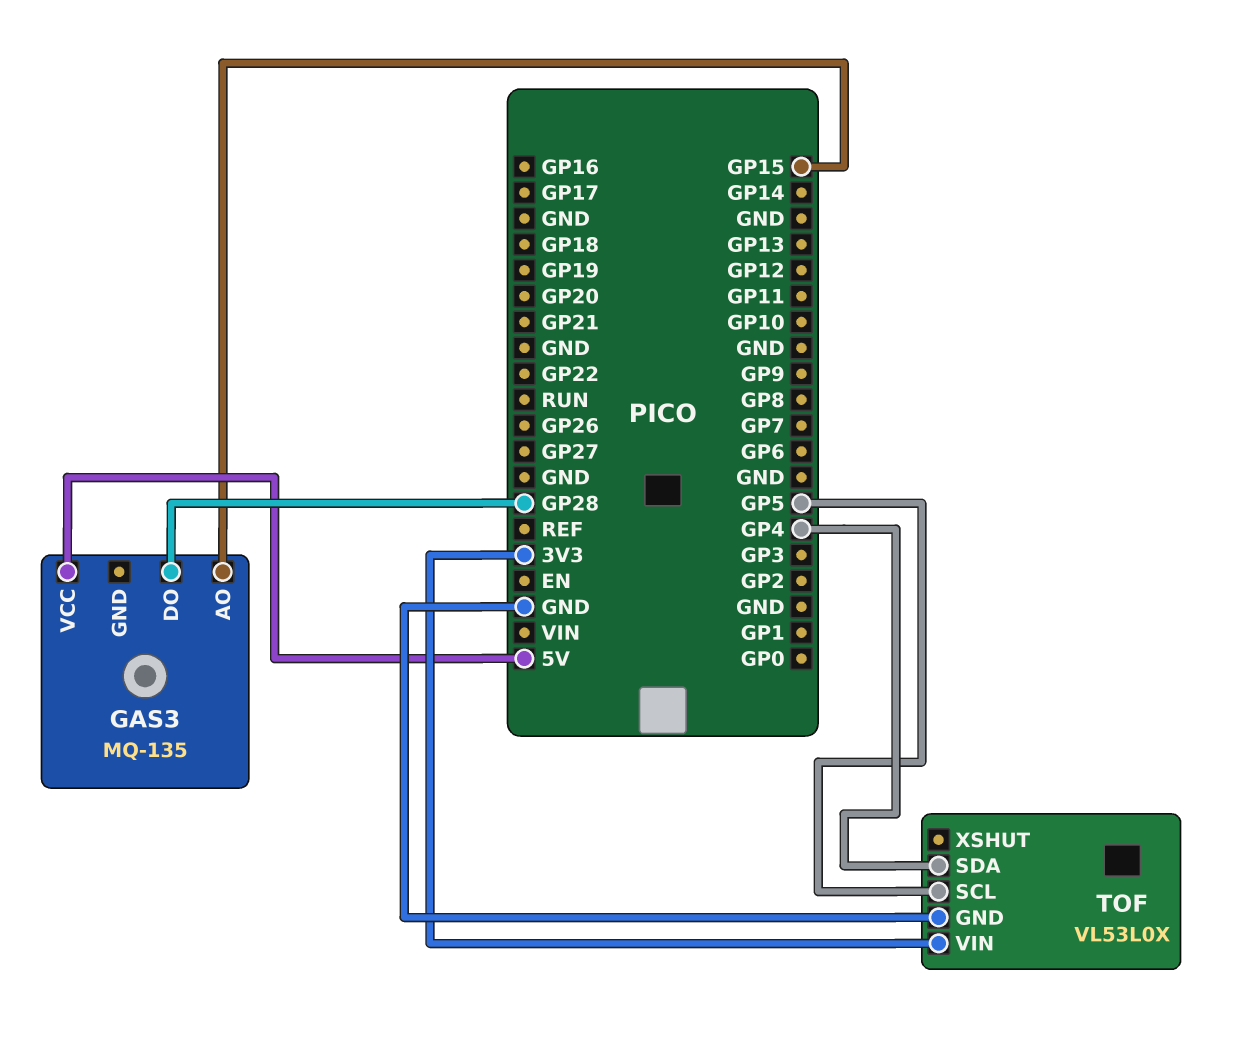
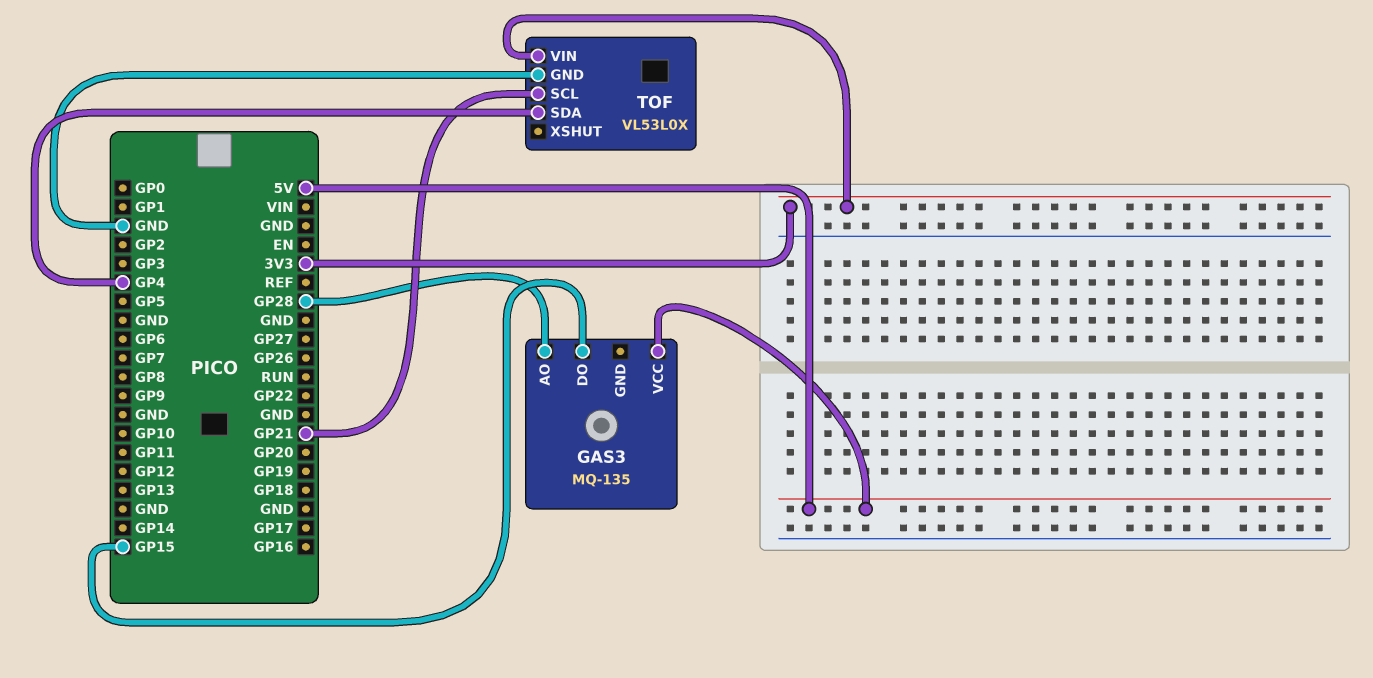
GAS3 pin AO: GP15 -> GP28
GAS3 pin DO: GP28 -> GP15
TOF pin SCL: GP5 -> GP21

